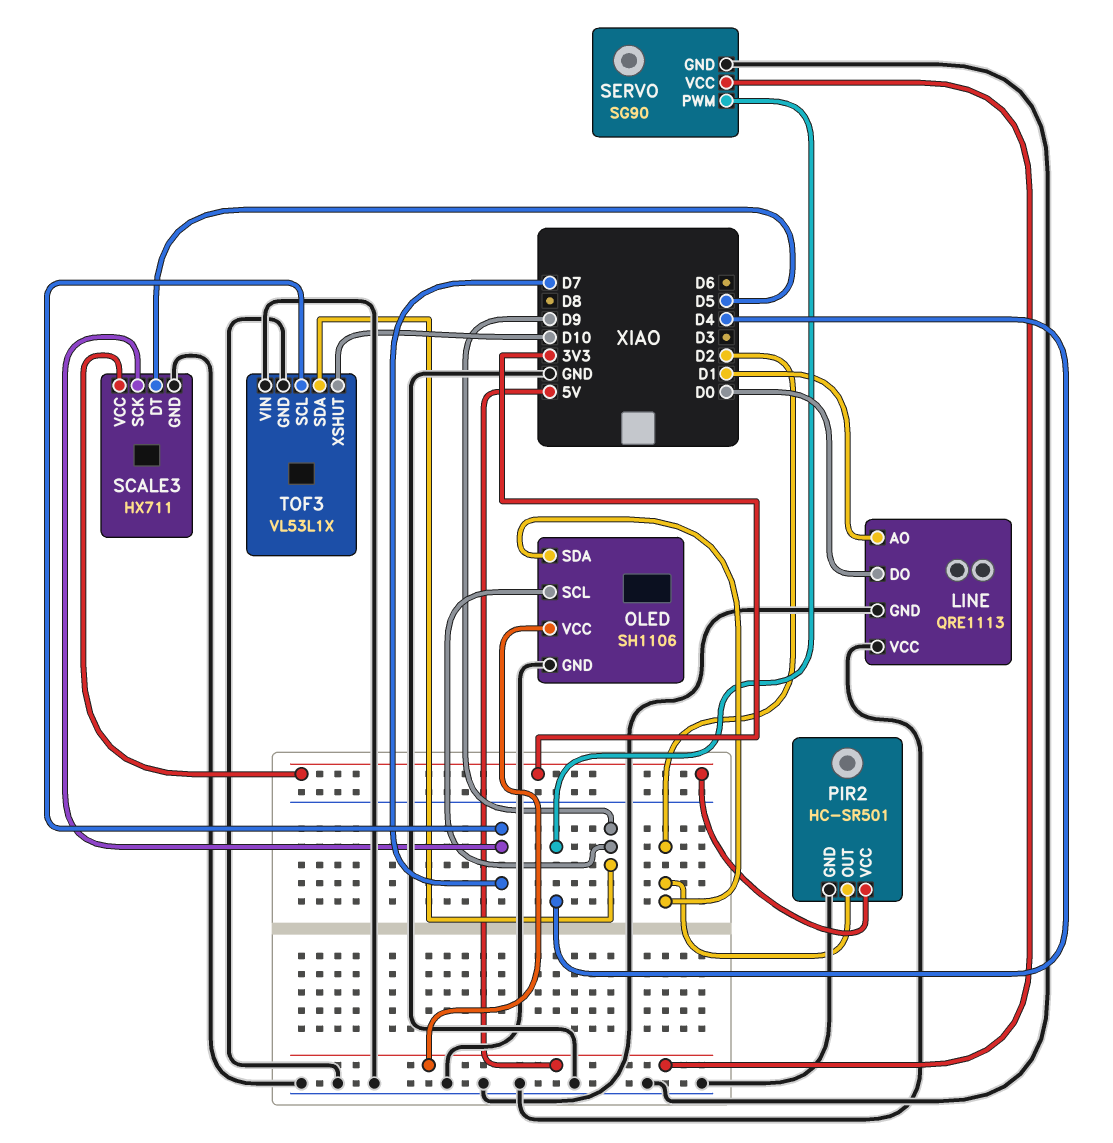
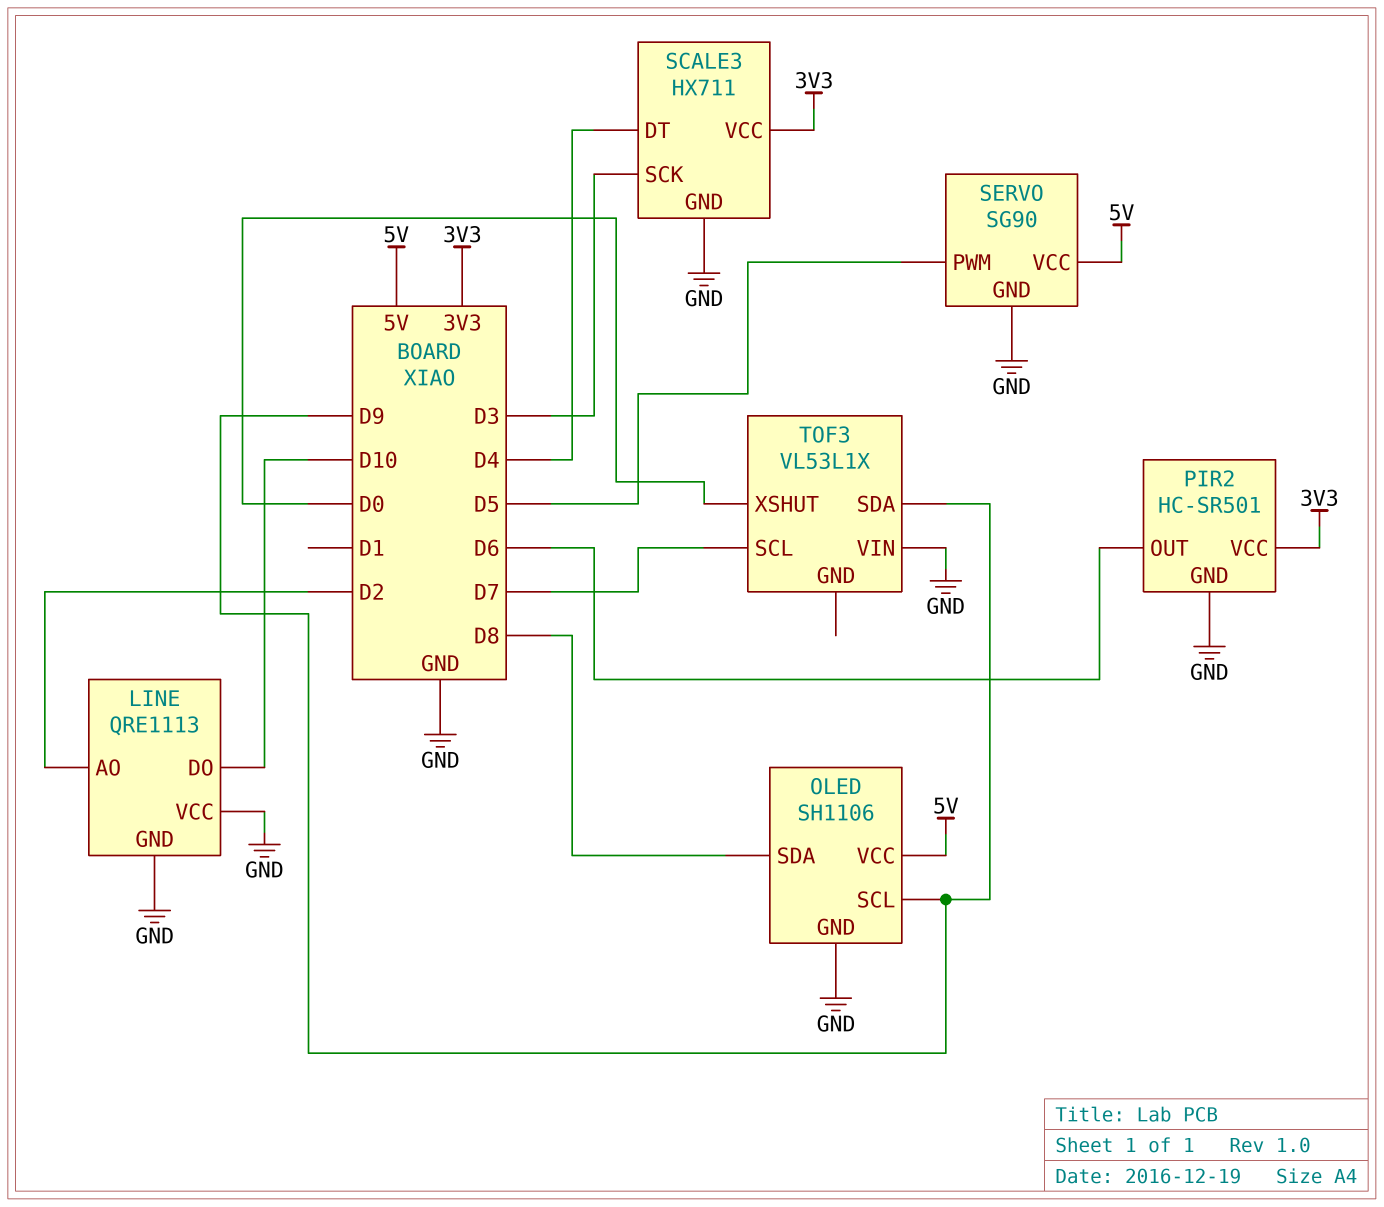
LINE pin AO: D1 -> D2
LINE pin DO: D0 -> D10
OLED pin SDA: D2 -> D8
PIR2 pin OUT: D2 -> D6
SCALE3 pin DT: D5 -> D4
SCALE3 pin SCK: D7 -> D3
SERVO pin PWM: D4 -> D5
TOF3 pin GND: GND -> none
TOF3 pin XSHUT: D10 -> D0

